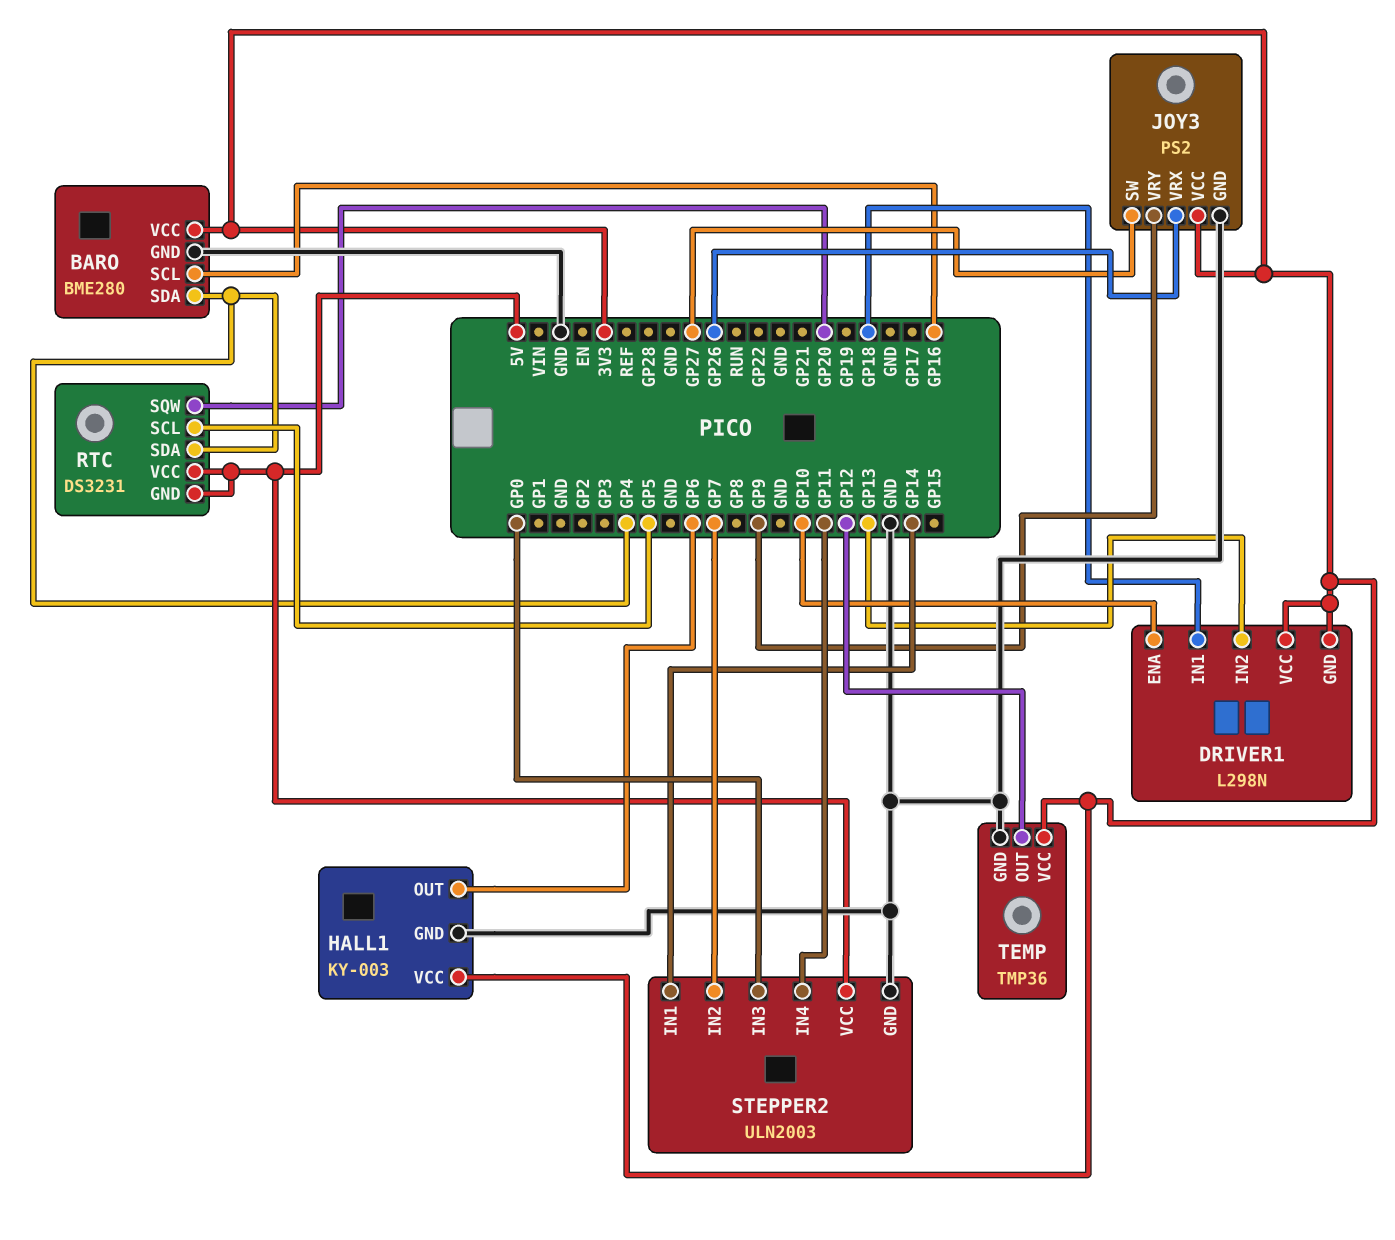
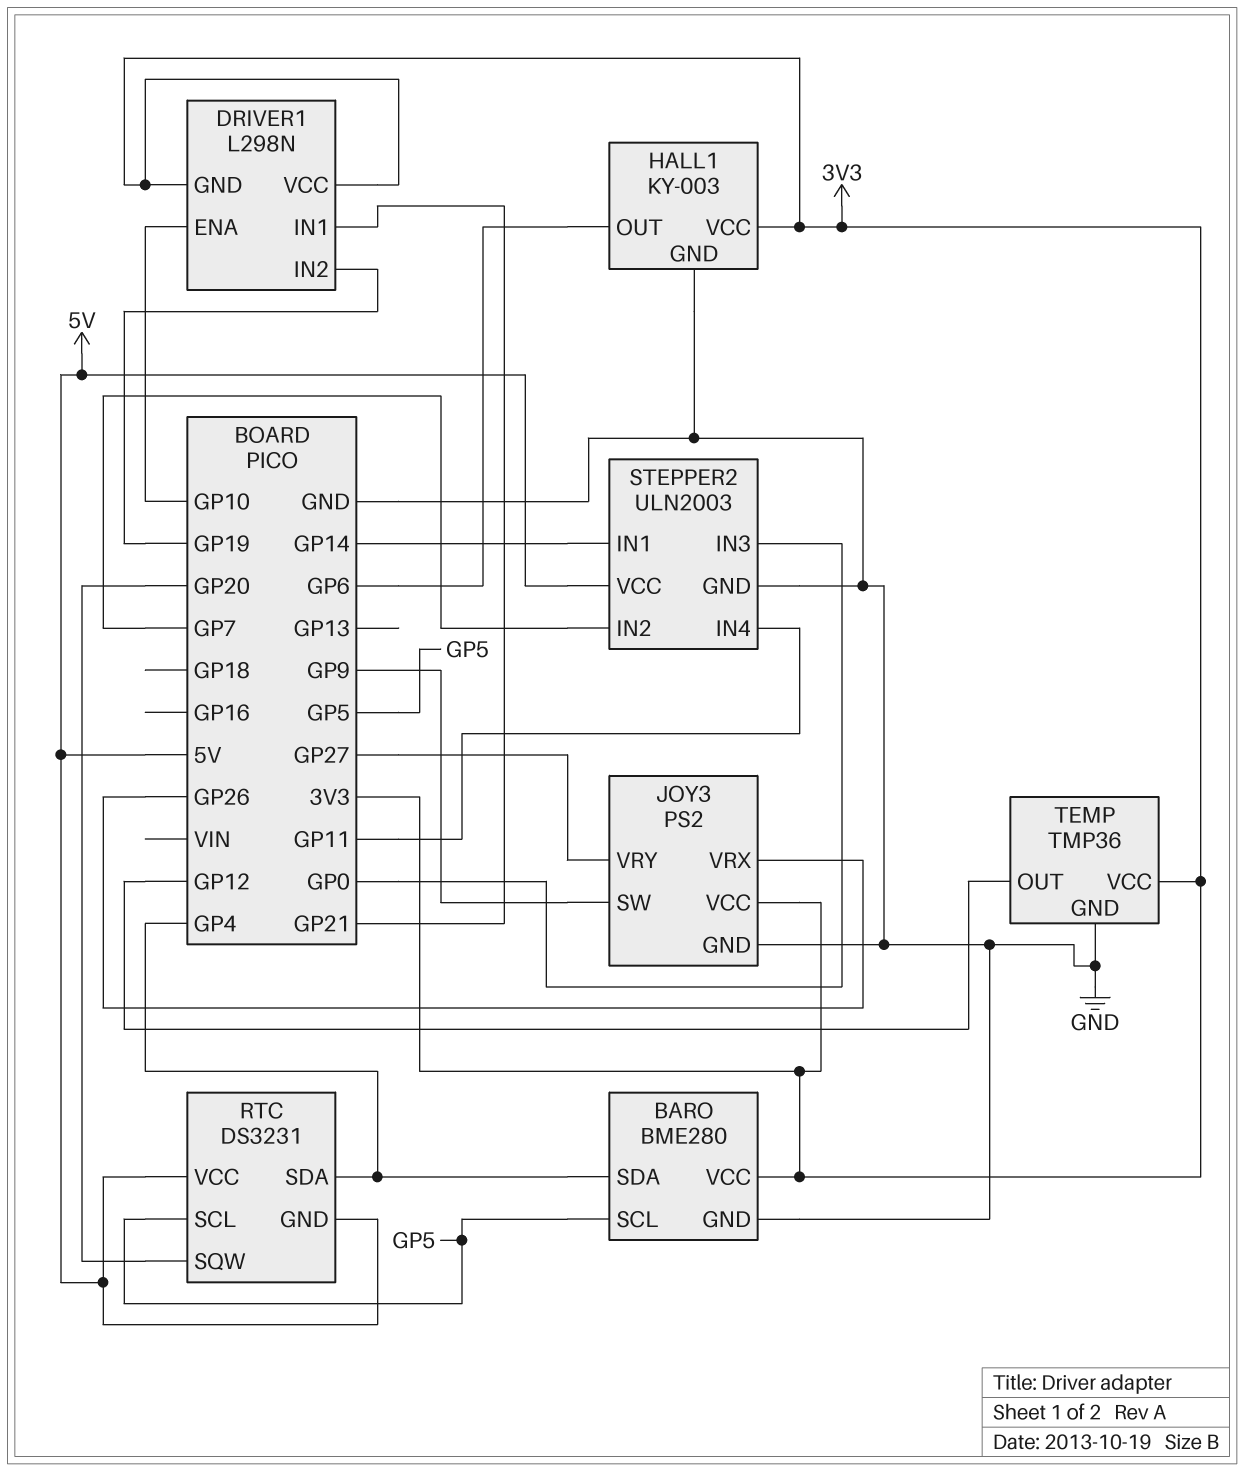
BARO pin SCL: GP16 -> GP5
DRIVER1 pin IN1: GP18 -> GP21
DRIVER1 pin IN2: GP13 -> GP19
JOY3 pin SW: GP27 -> GP9
JOY3 pin VRY: GP9 -> GP27

